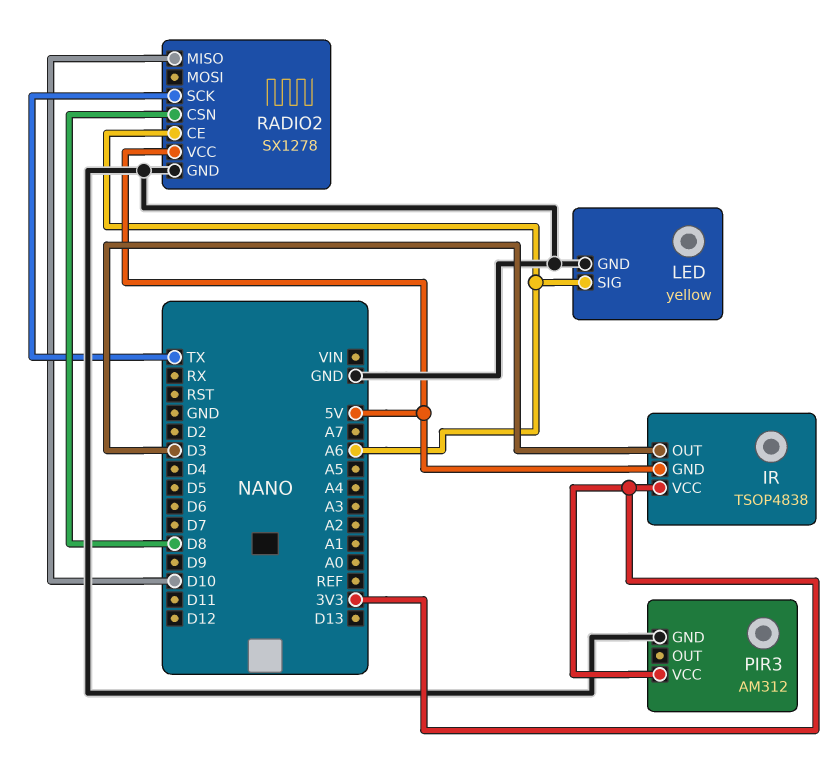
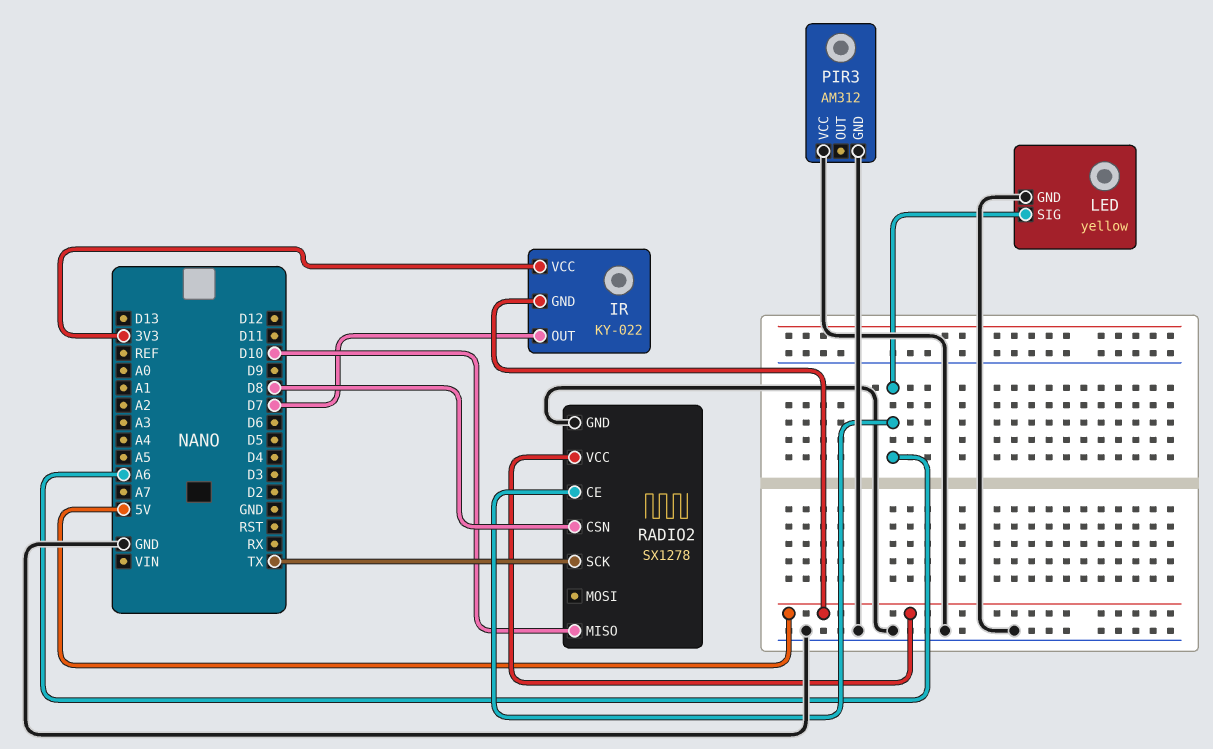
IR: TSOP4838 -> KY-022
IR pin OUT: D3 -> D7
PIR3 pin VCC: 3V3 -> GND

